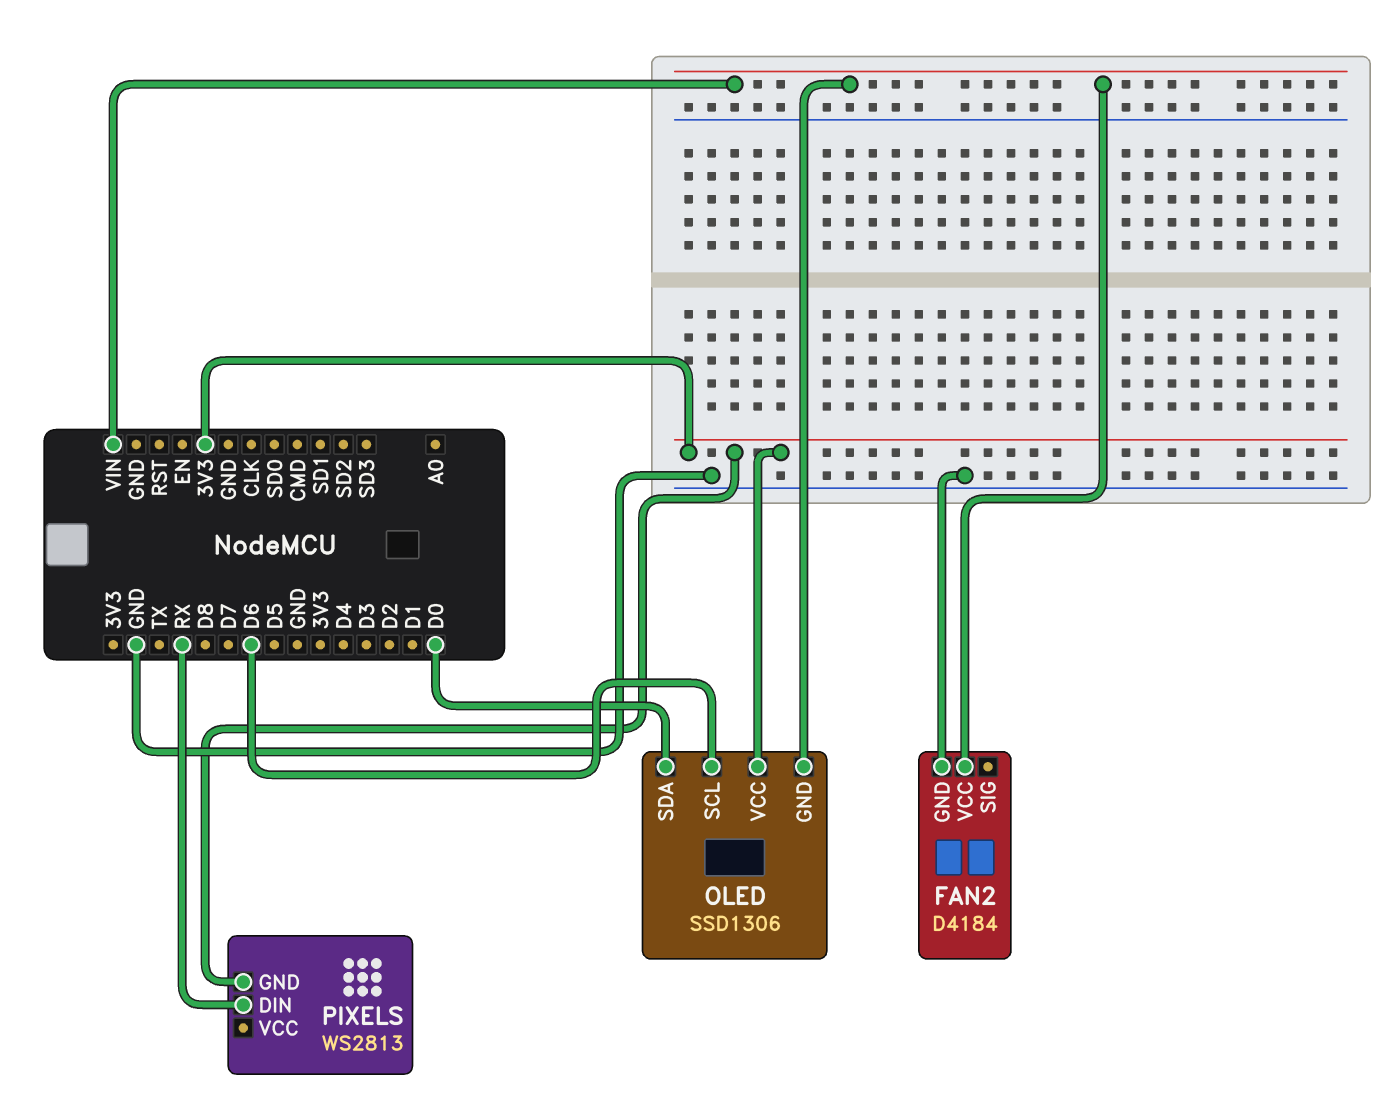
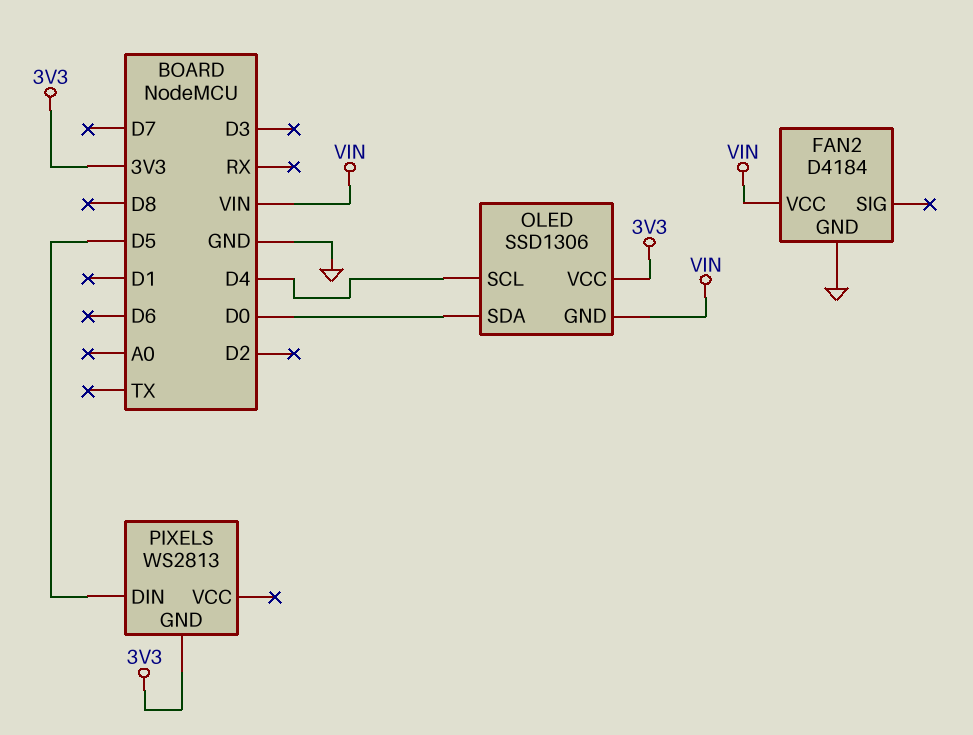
OLED pin SCL: D6 -> D4
PIXELS pin DIN: RX -> D5

